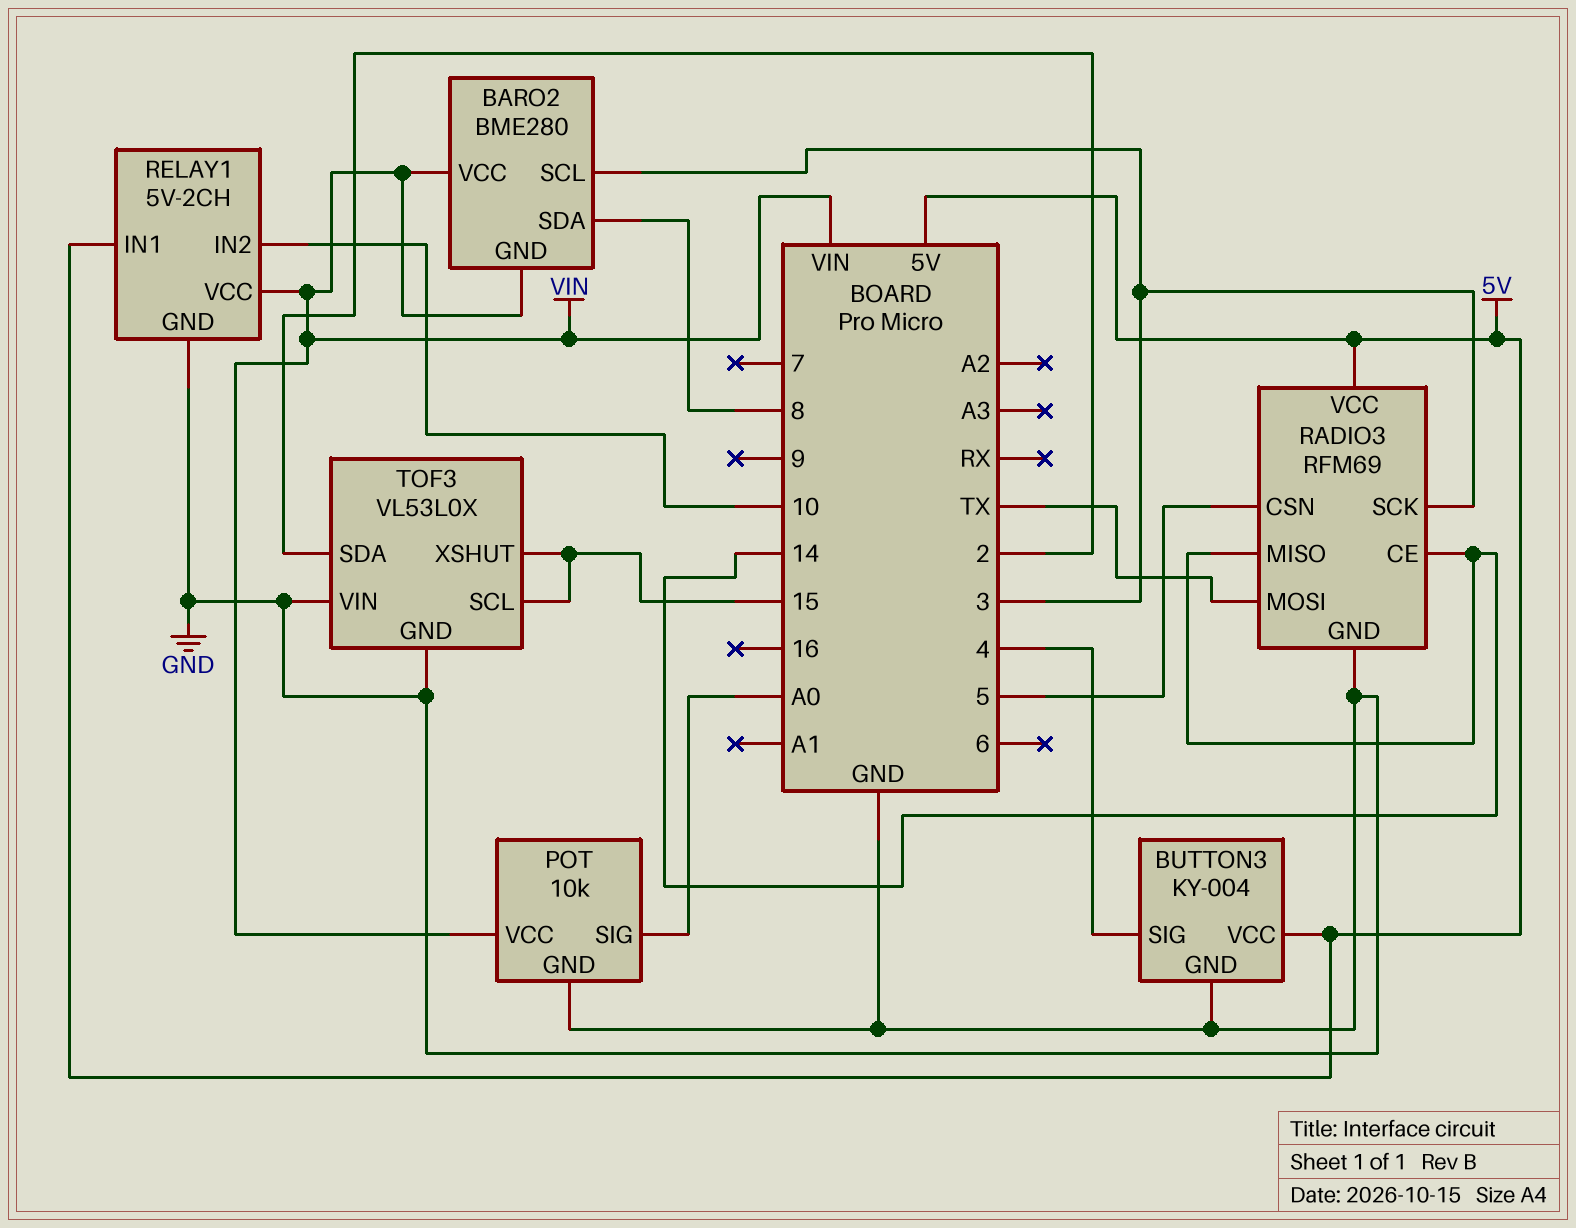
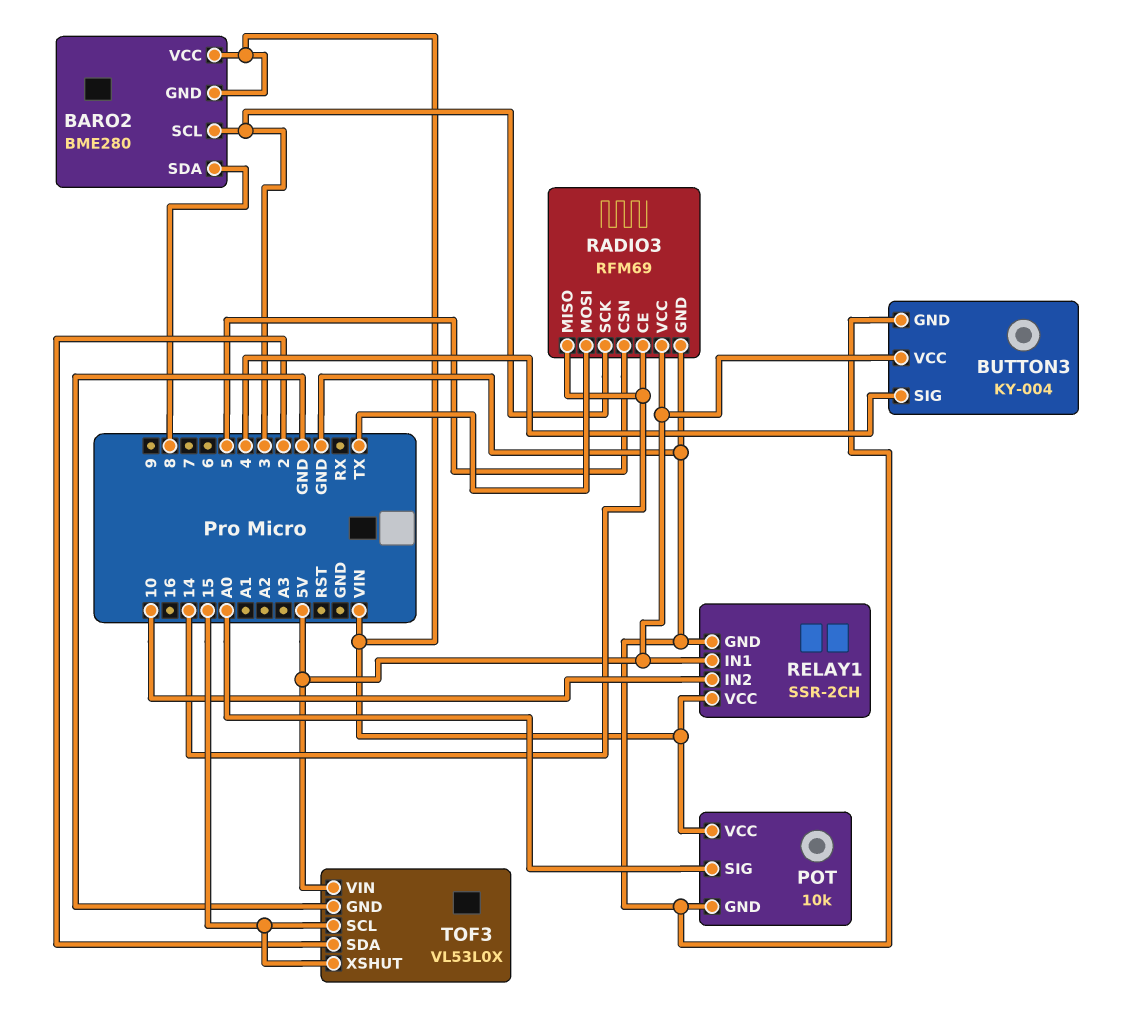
RELAY1: 5V-2CH -> SSR-2CH
TOF3 pin VIN: GND -> 5V

